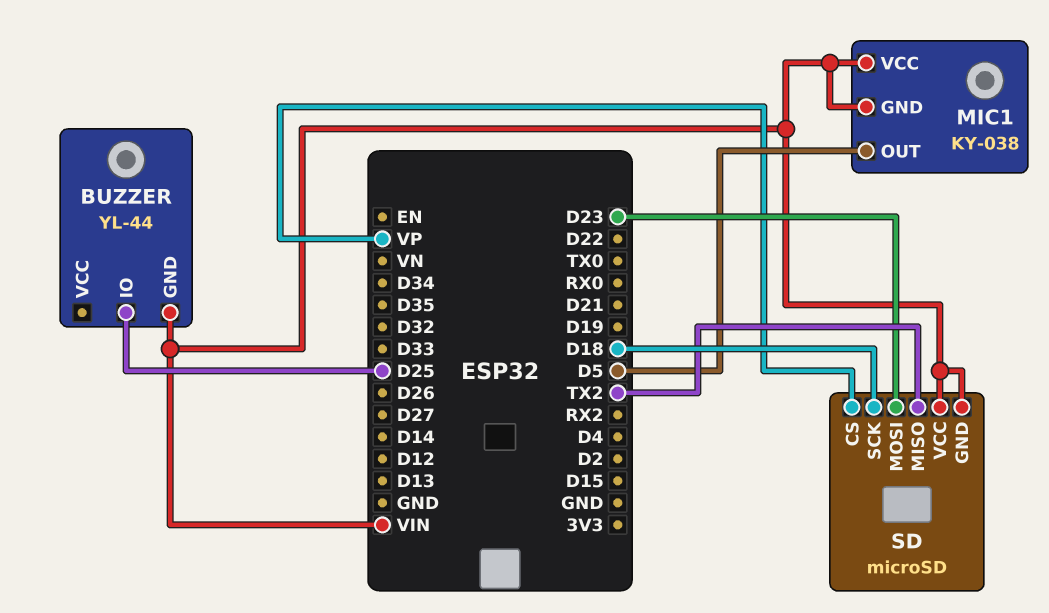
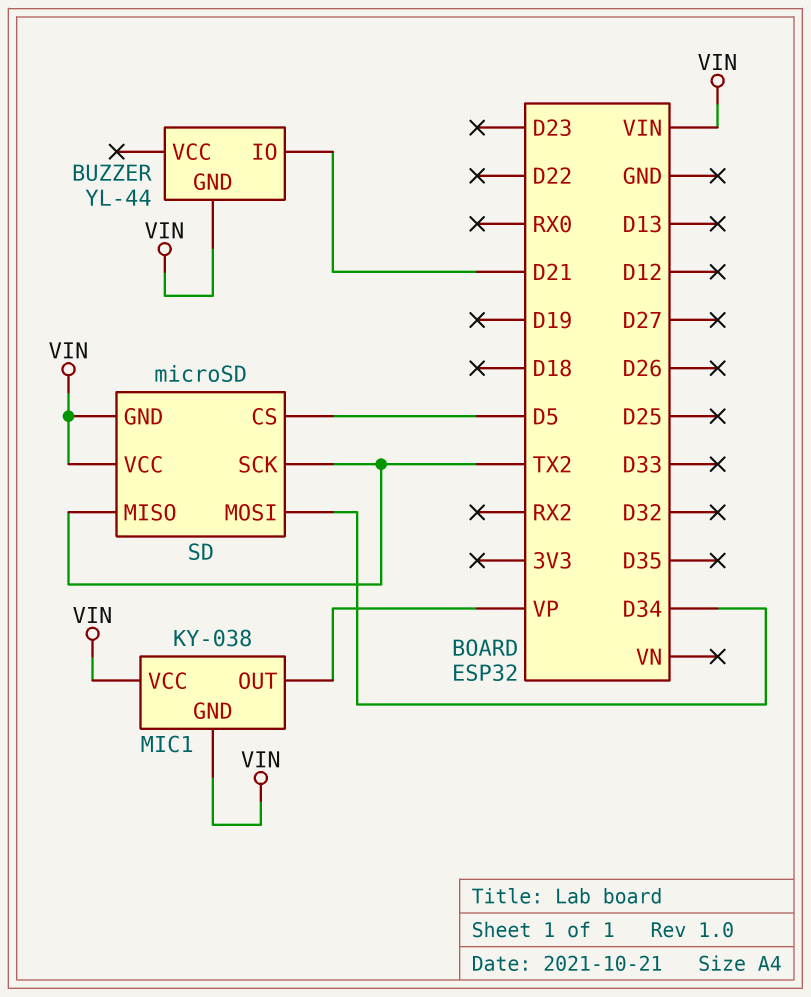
BUZZER pin IO: D25 -> D21
MIC1 pin OUT: D5 -> VP
SD pin CS: VP -> D5
SD pin MOSI: D23 -> D34
SD pin SCK: D18 -> TX2

